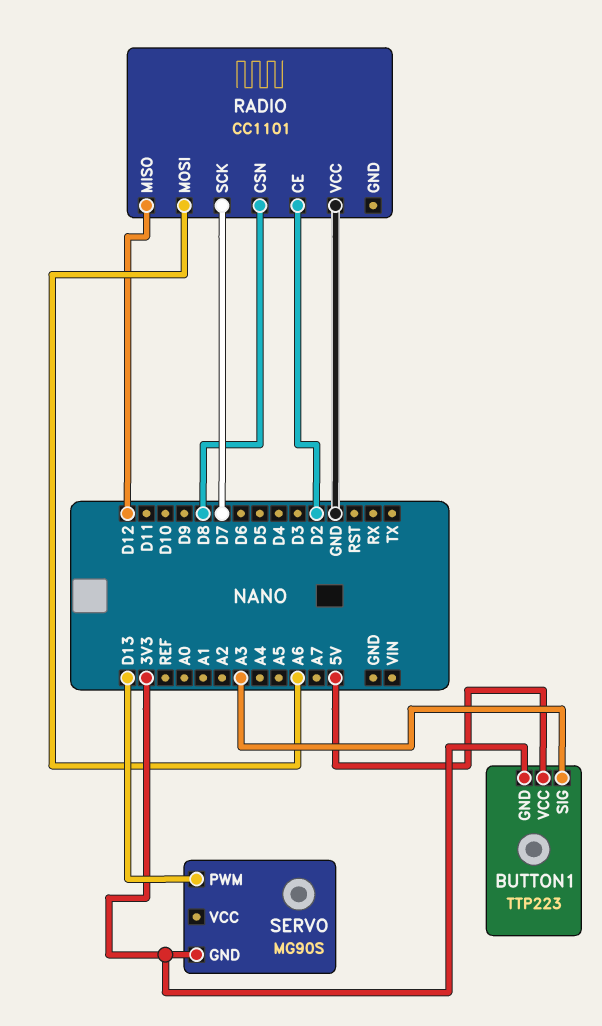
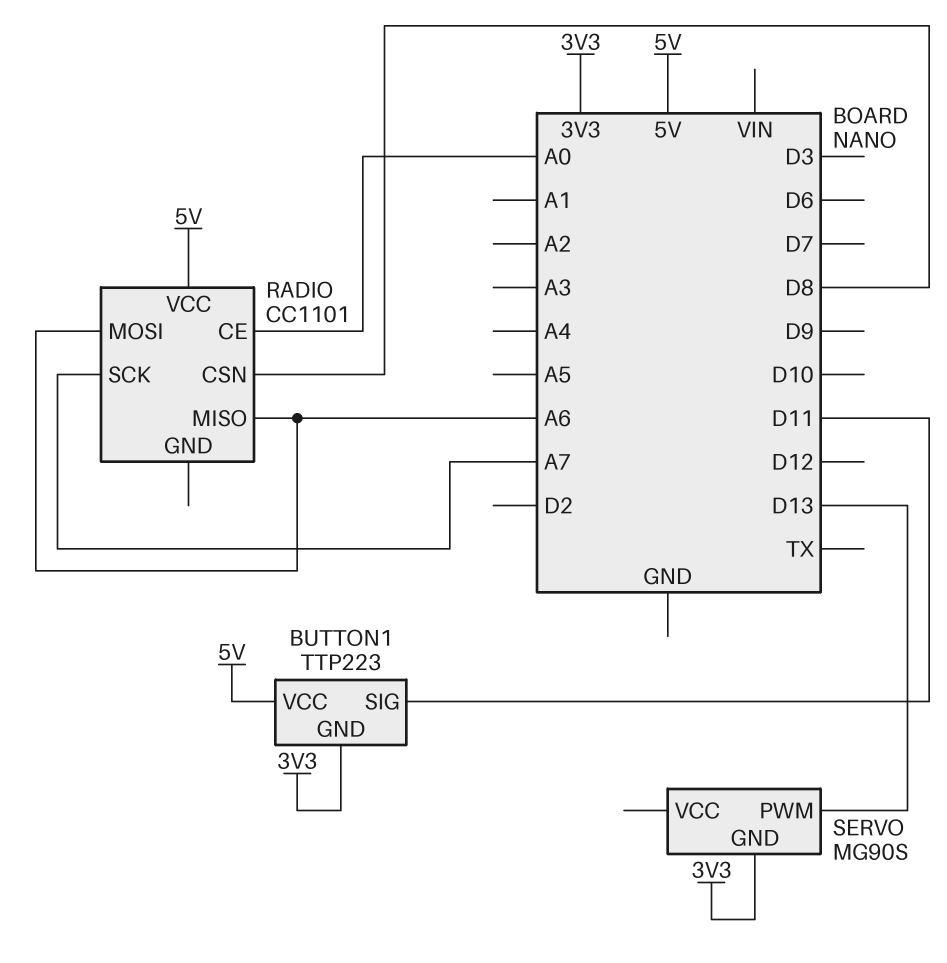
BUTTON1 pin SIG: A3 -> D11
RADIO pin CE: D2 -> A0
RADIO pin MISO: D12 -> A6
RADIO pin SCK: D7 -> A7
RADIO pin VCC: GND -> 5V

